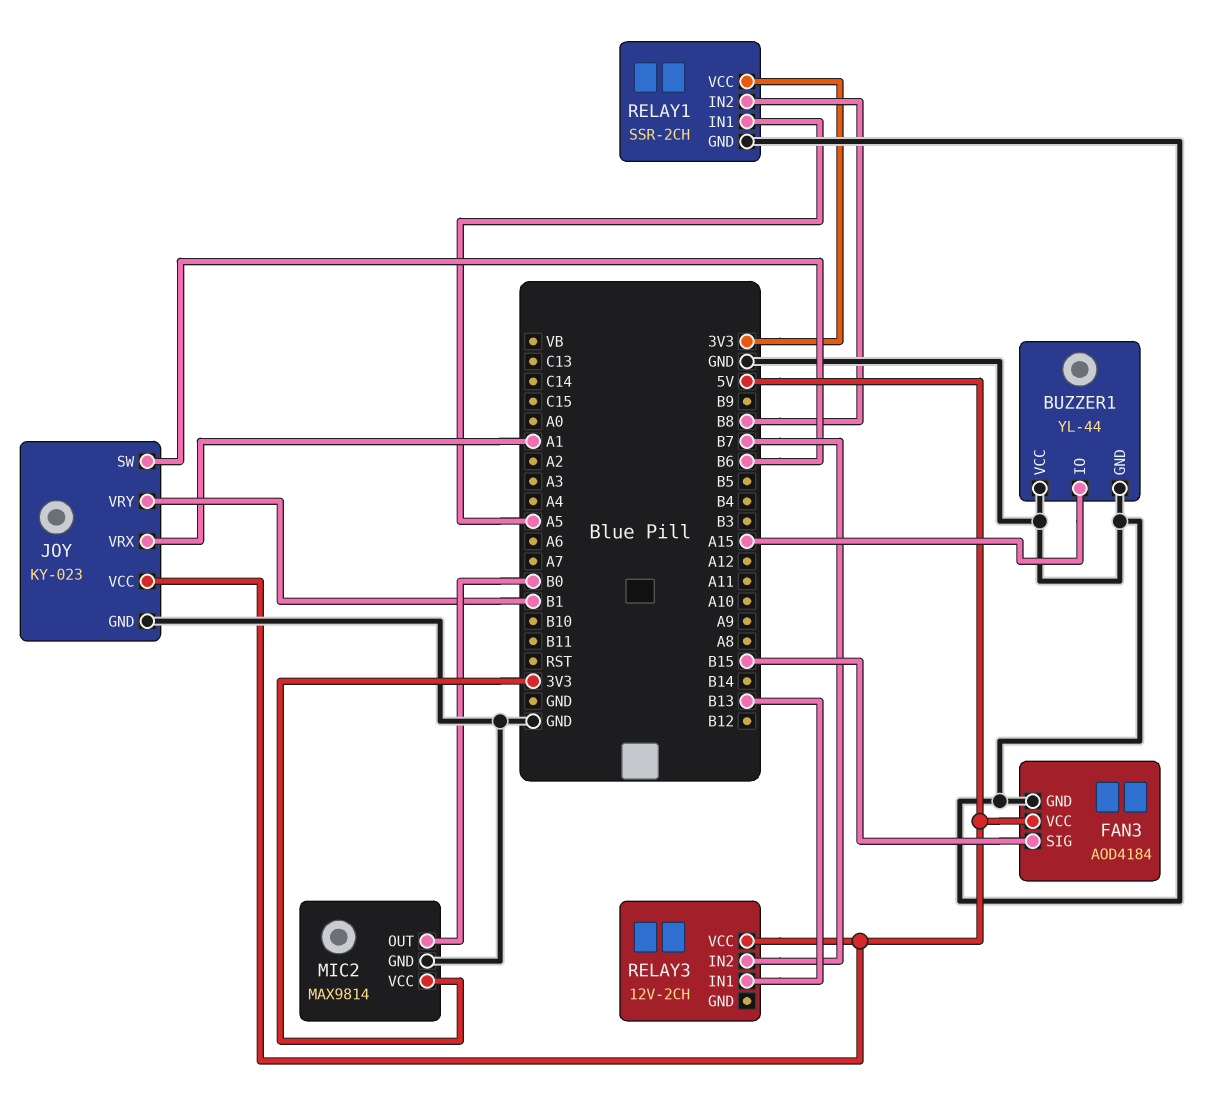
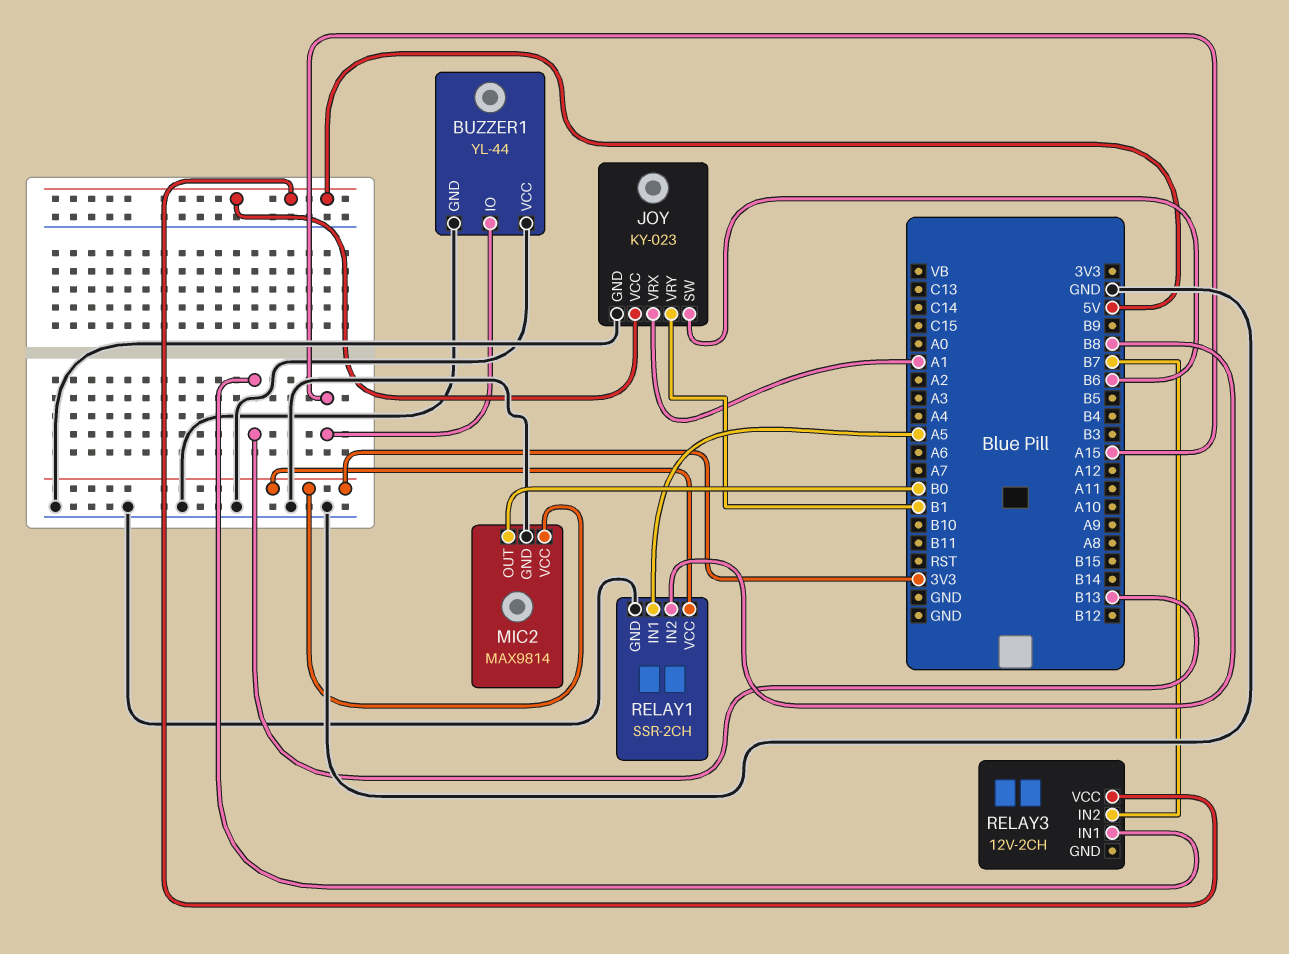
FAN3: AOD4184 -> none
FAN3 pin GND: GND -> none
FAN3 pin SIG: B15 -> none
FAN3 pin VCC: 5V -> none

